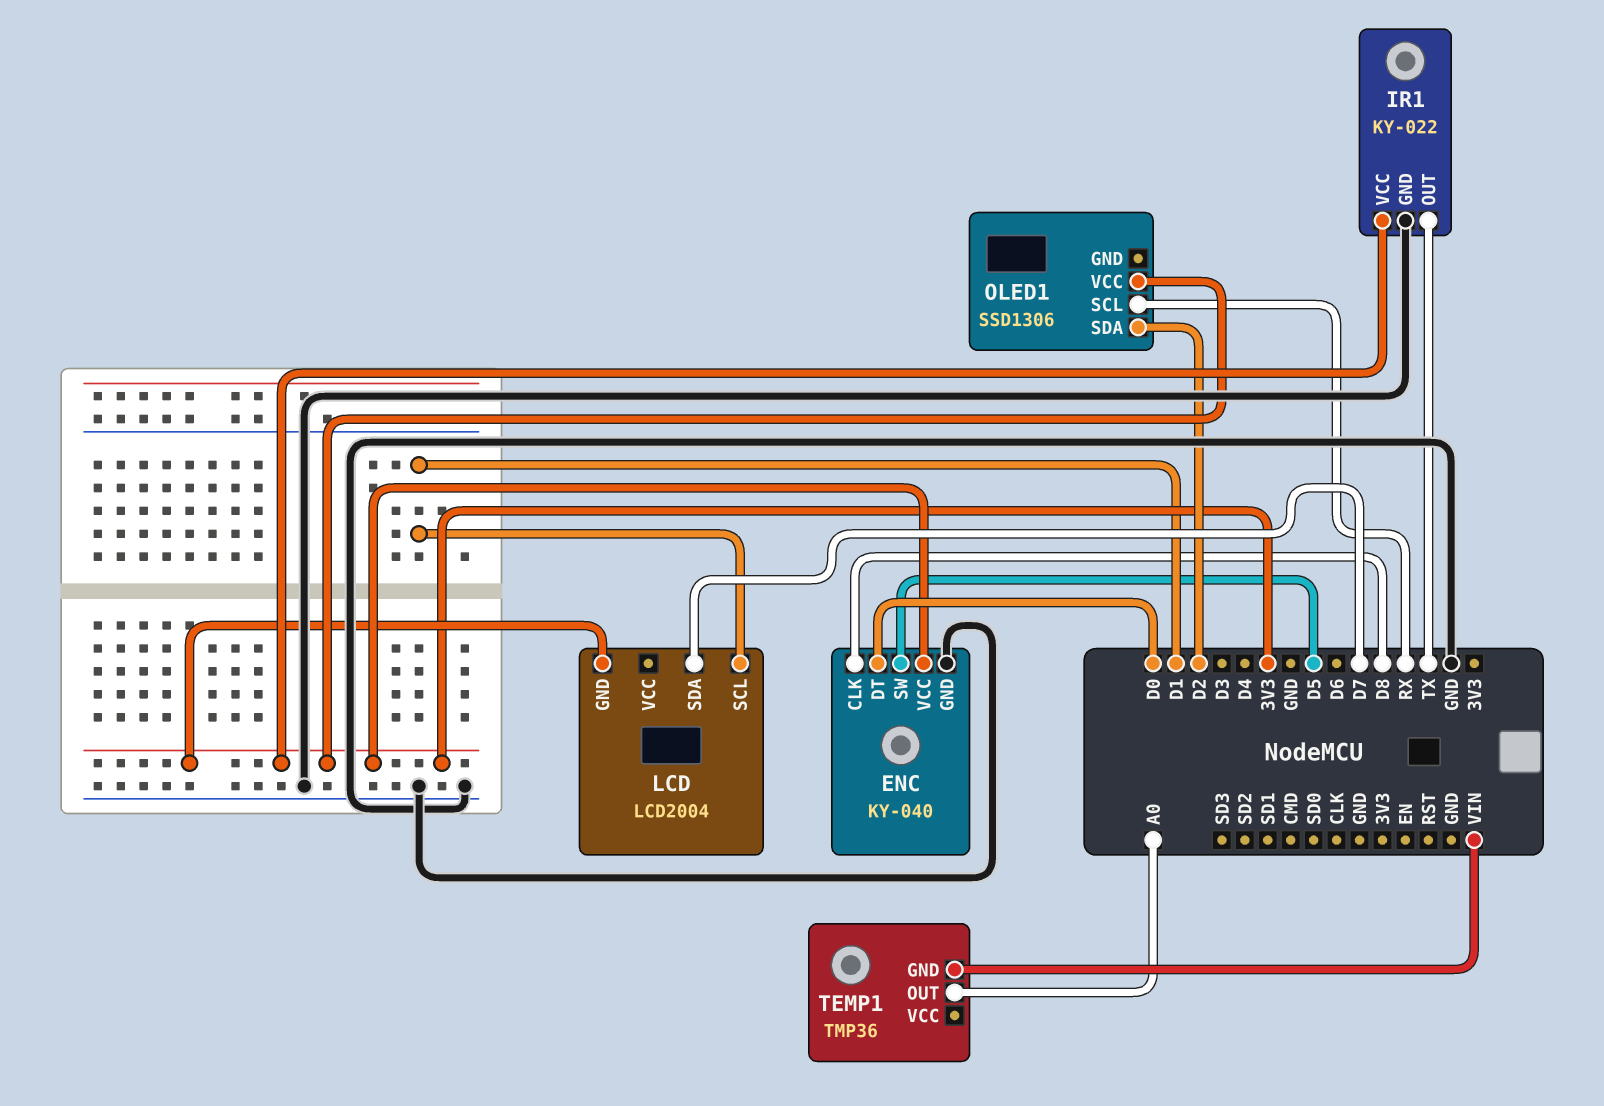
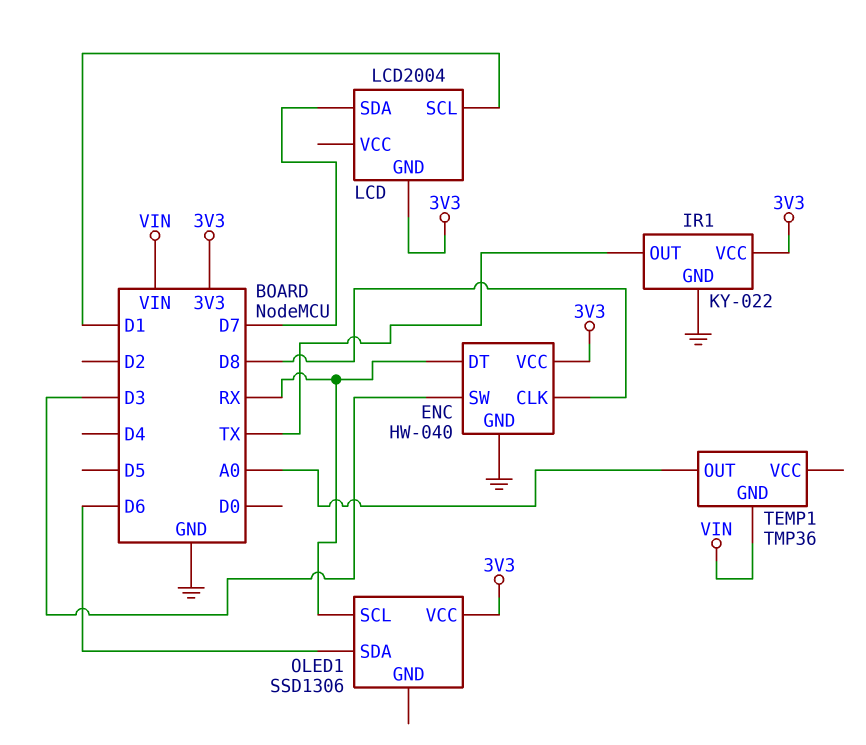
ENC: KY-040 -> HW-040
ENC pin DT: D0 -> RX
ENC pin SW: D5 -> D3
OLED1 pin SDA: D2 -> D6

